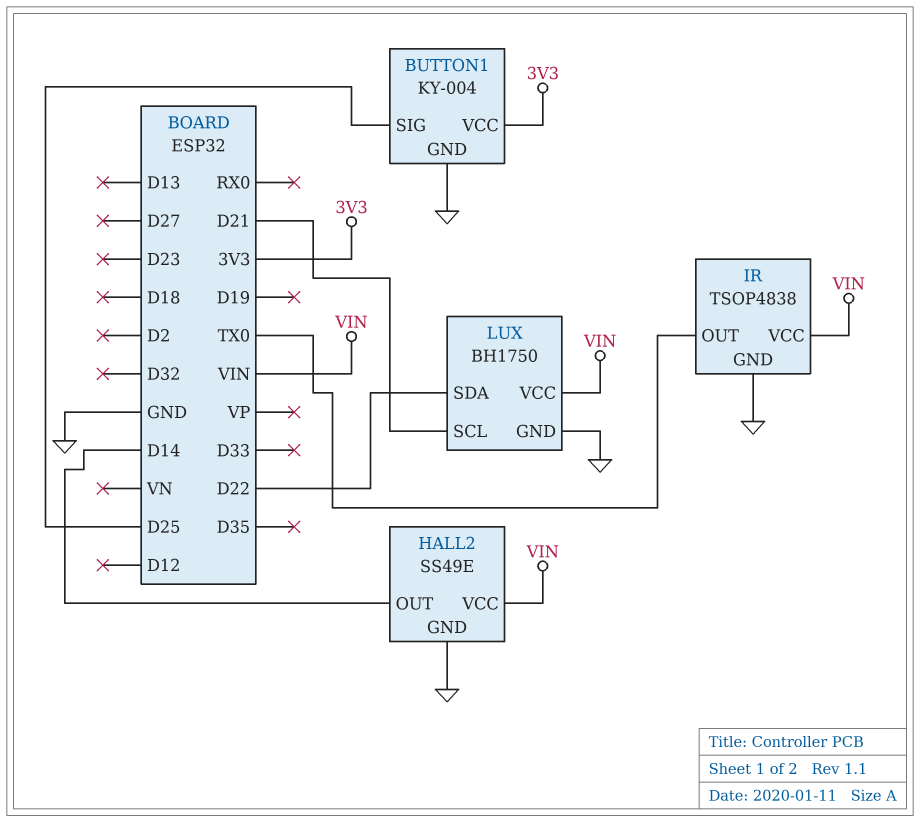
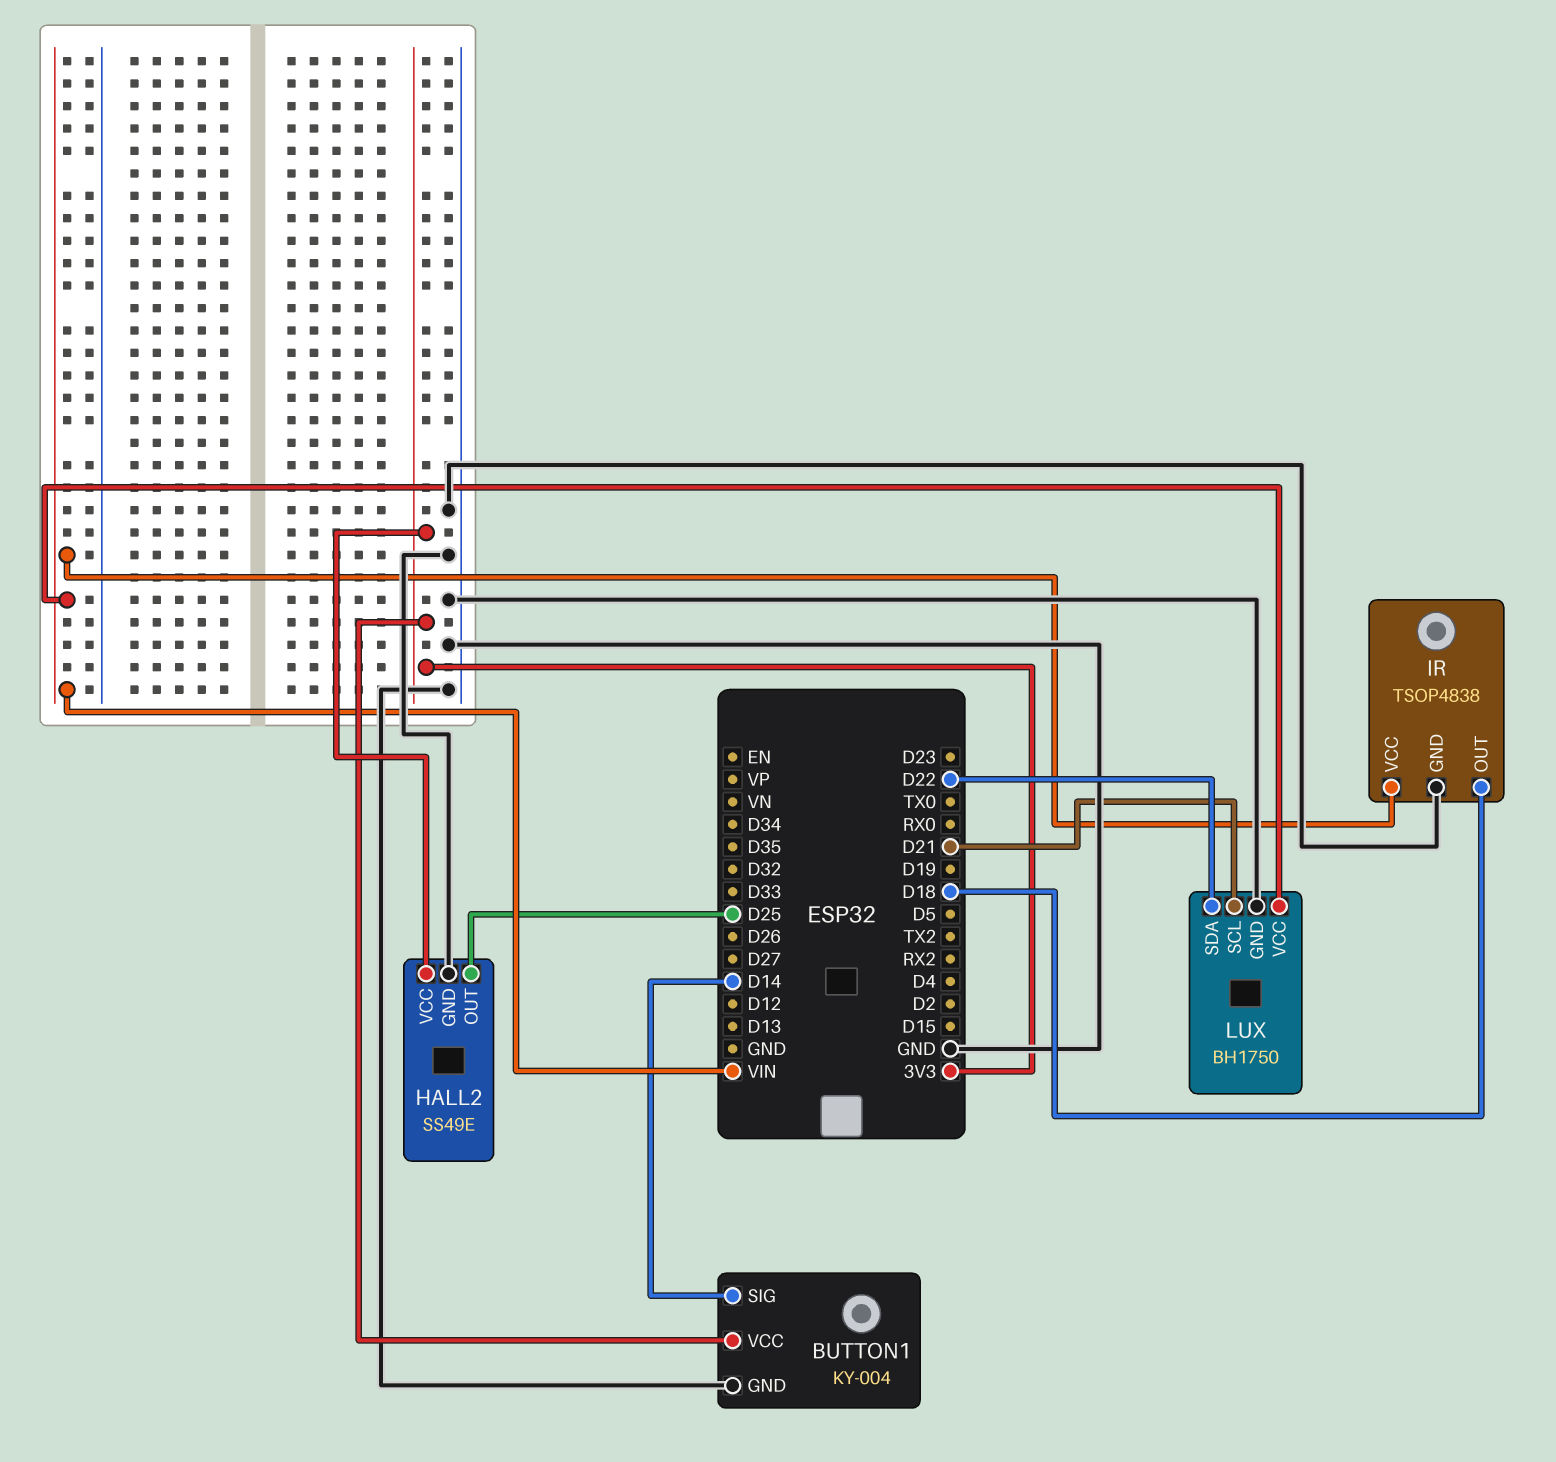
BUTTON1 pin SIG: D25 -> D14
HALL2 pin OUT: D14 -> D25
HALL2 pin VCC: VIN -> 3V3
IR pin OUT: TX0 -> D18

